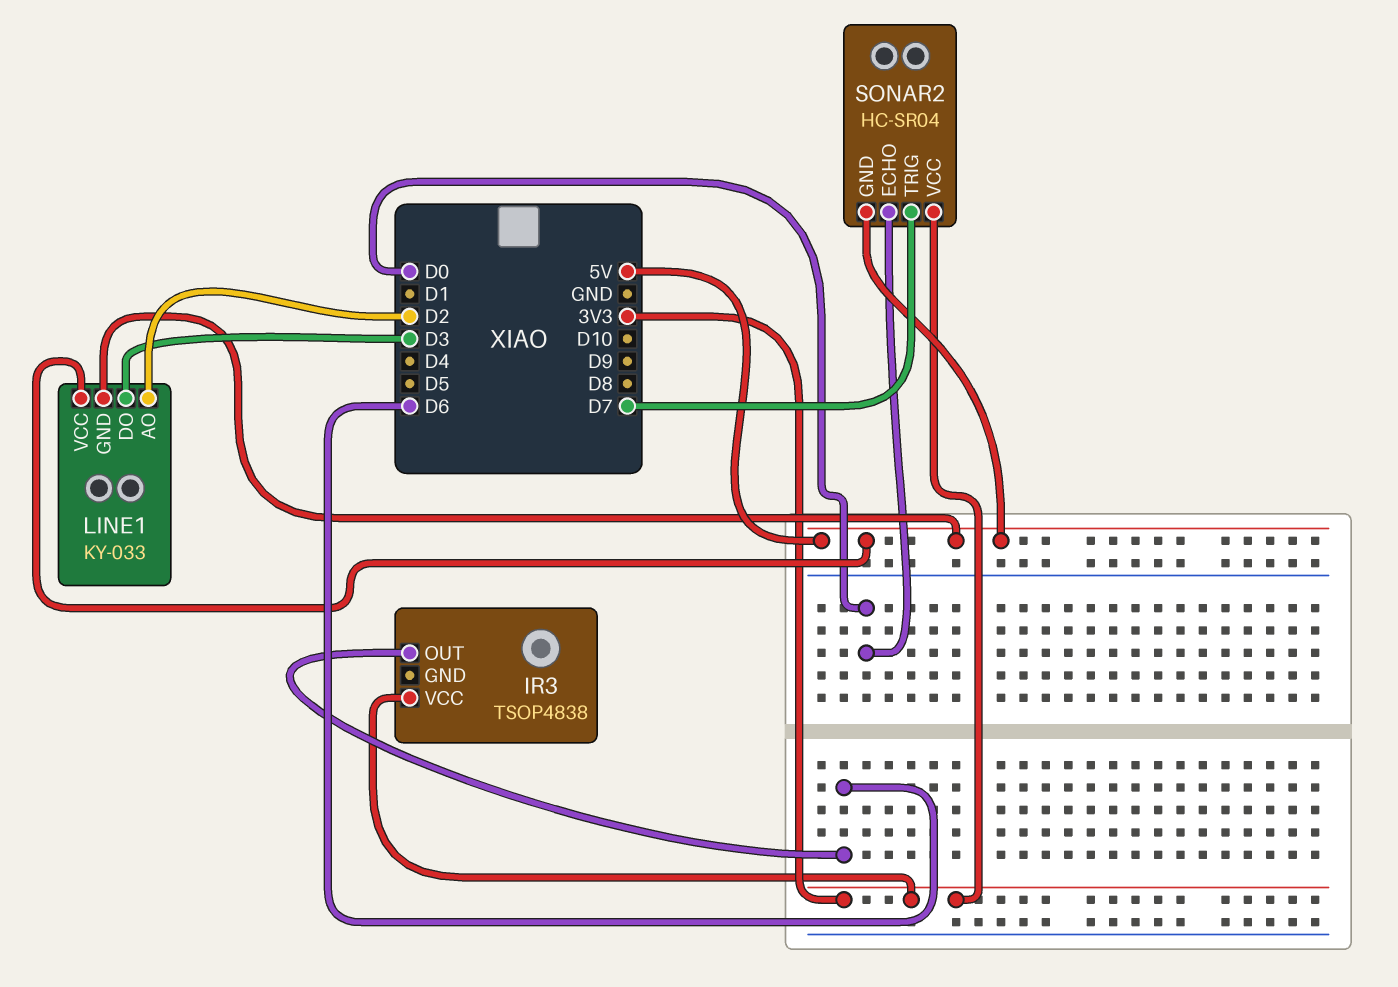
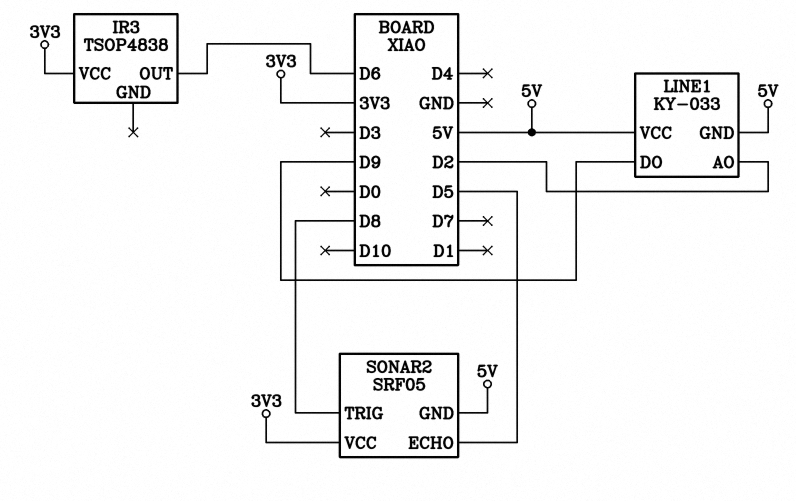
LINE1 pin DO: D3 -> D9
SONAR2: HC-SR04 -> SRF05
SONAR2 pin ECHO: D0 -> D5
SONAR2 pin TRIG: D7 -> D8

